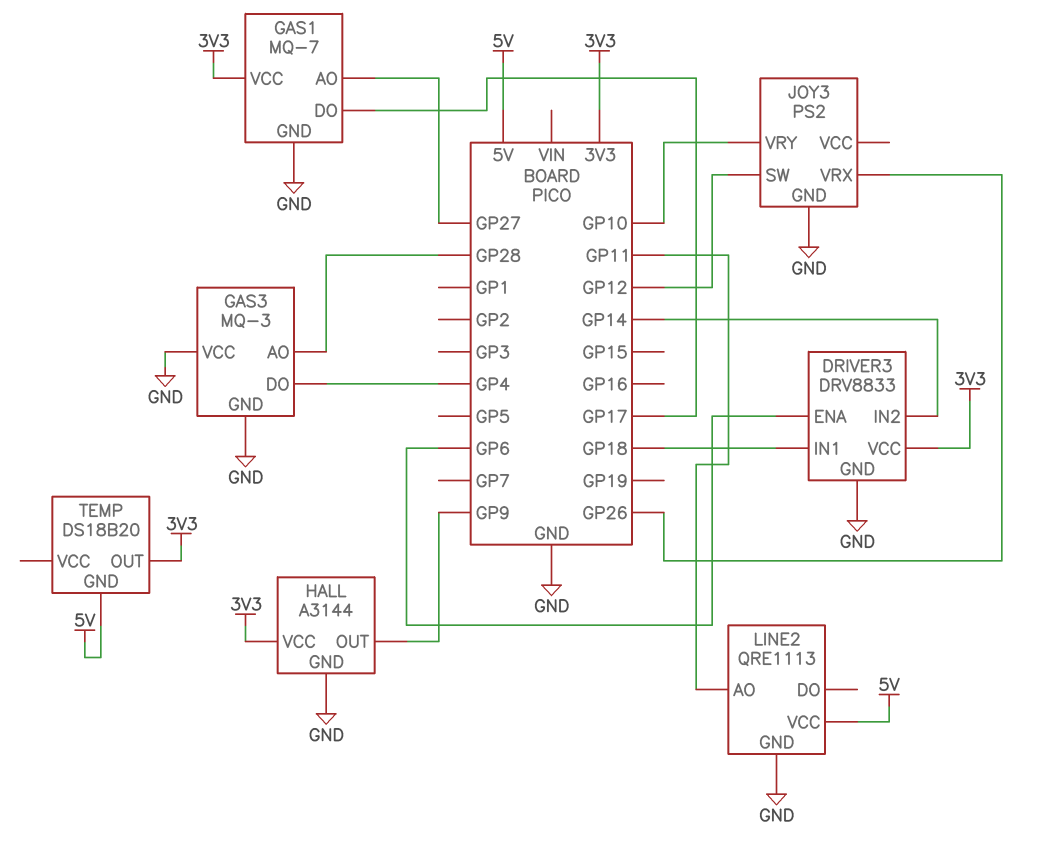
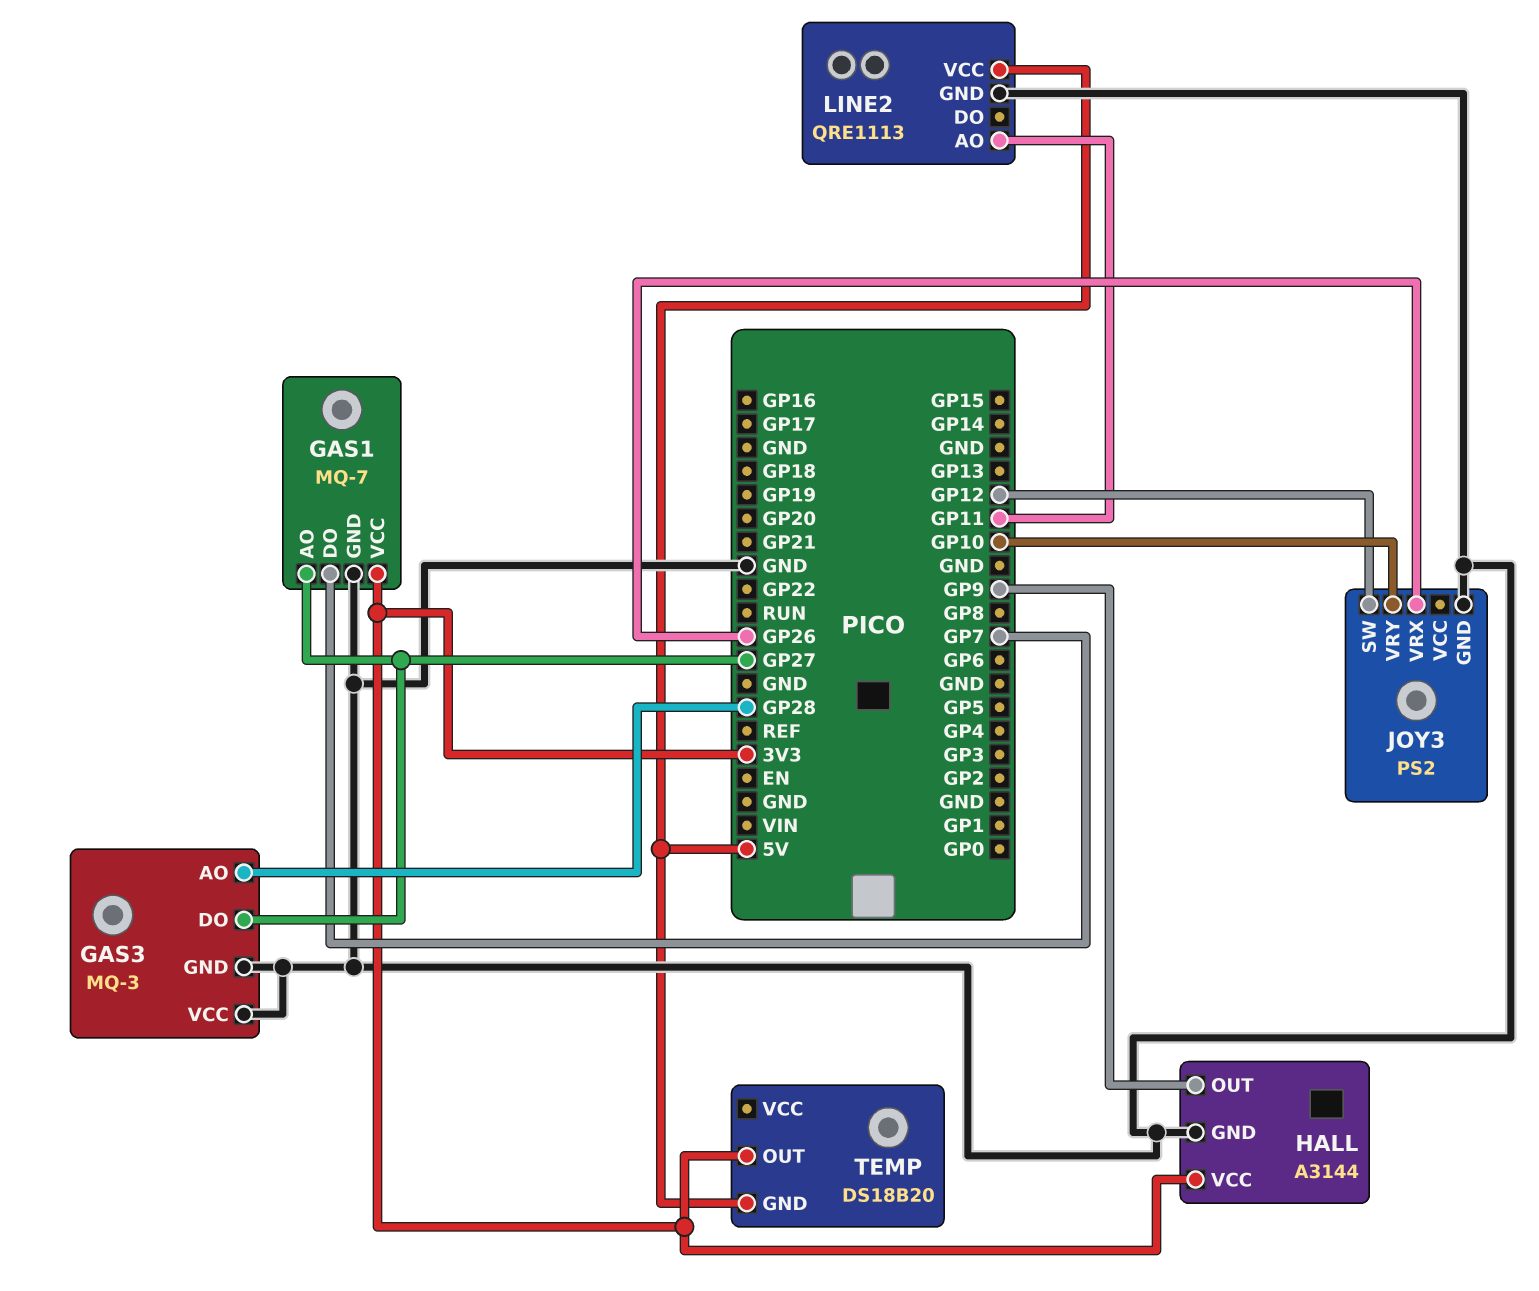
DRIVER3: DRV8833 -> none
DRIVER3 pin ENA: GP6 -> none
DRIVER3 pin GND: GND -> none
DRIVER3 pin IN1: GP18 -> none
DRIVER3 pin IN2: GP14 -> none
DRIVER3 pin VCC: 3V3 -> none
GAS1 pin DO: GP17 -> GP7
GAS3 pin DO: GP4 -> GP27

